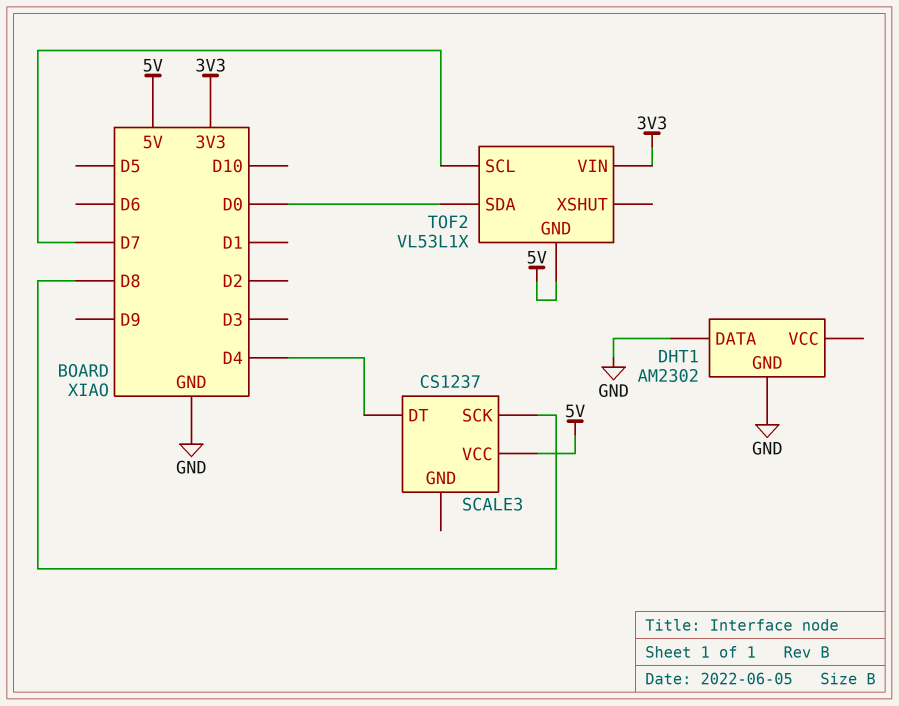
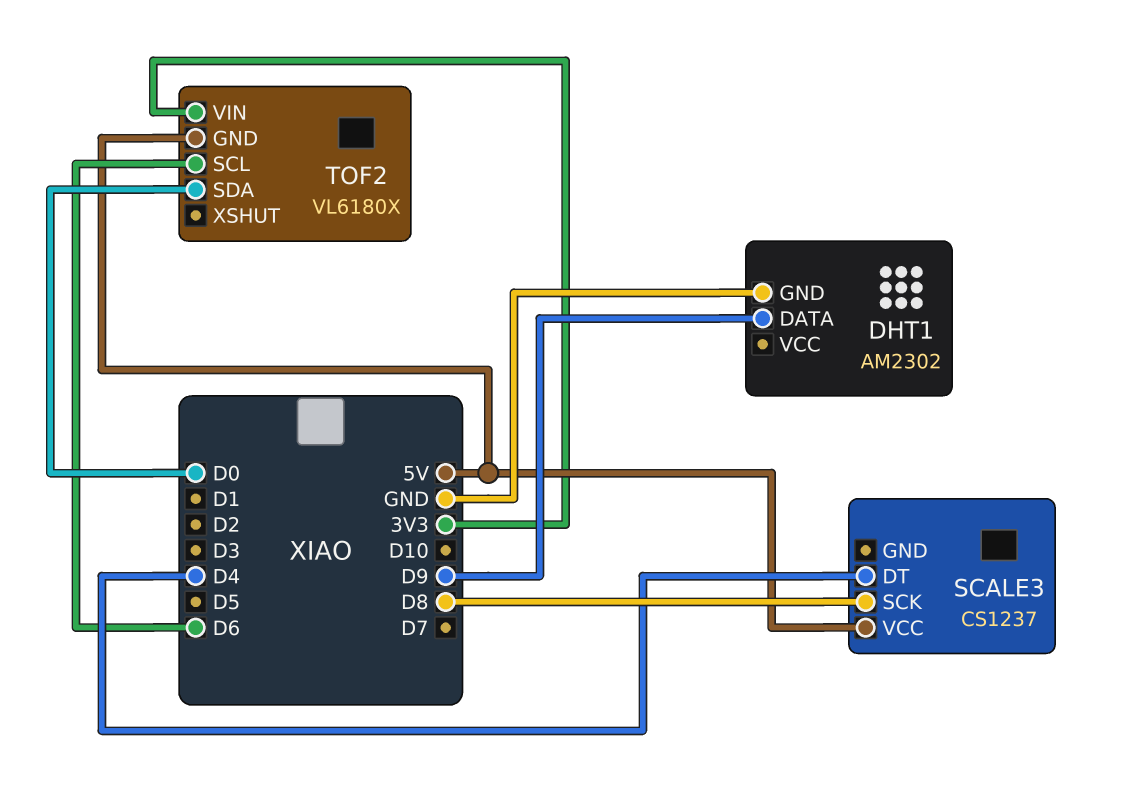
DHT1 pin DATA: GND -> D9
TOF2: VL53L1X -> VL6180X
TOF2 pin SCL: D7 -> D6

